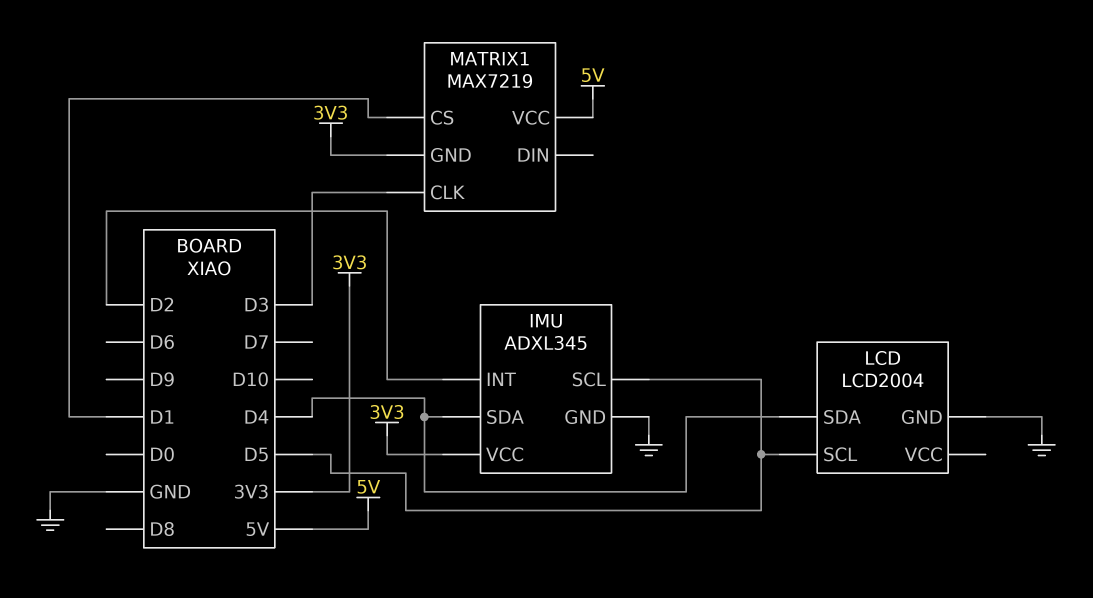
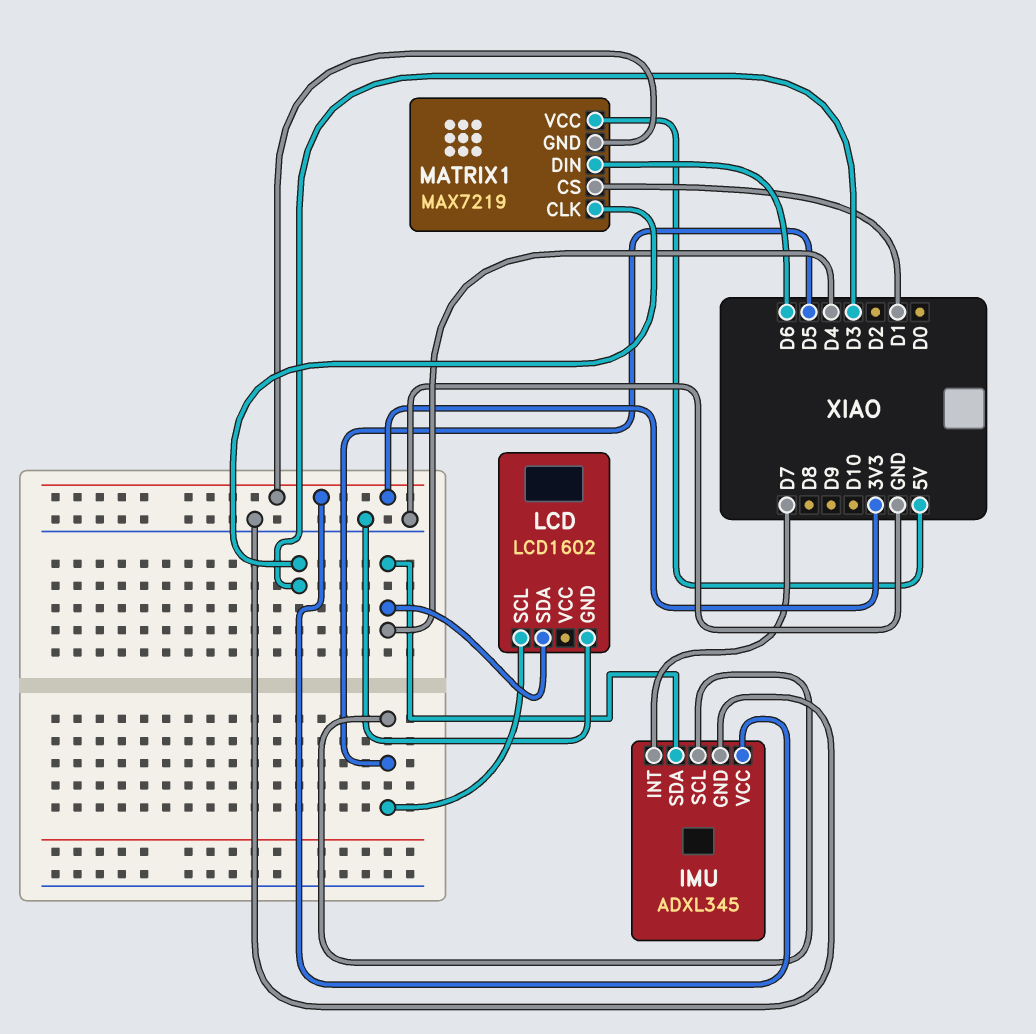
IMU pin INT: D2 -> D7
LCD: LCD2004 -> LCD1602
MATRIX1 pin DIN: none -> D6

